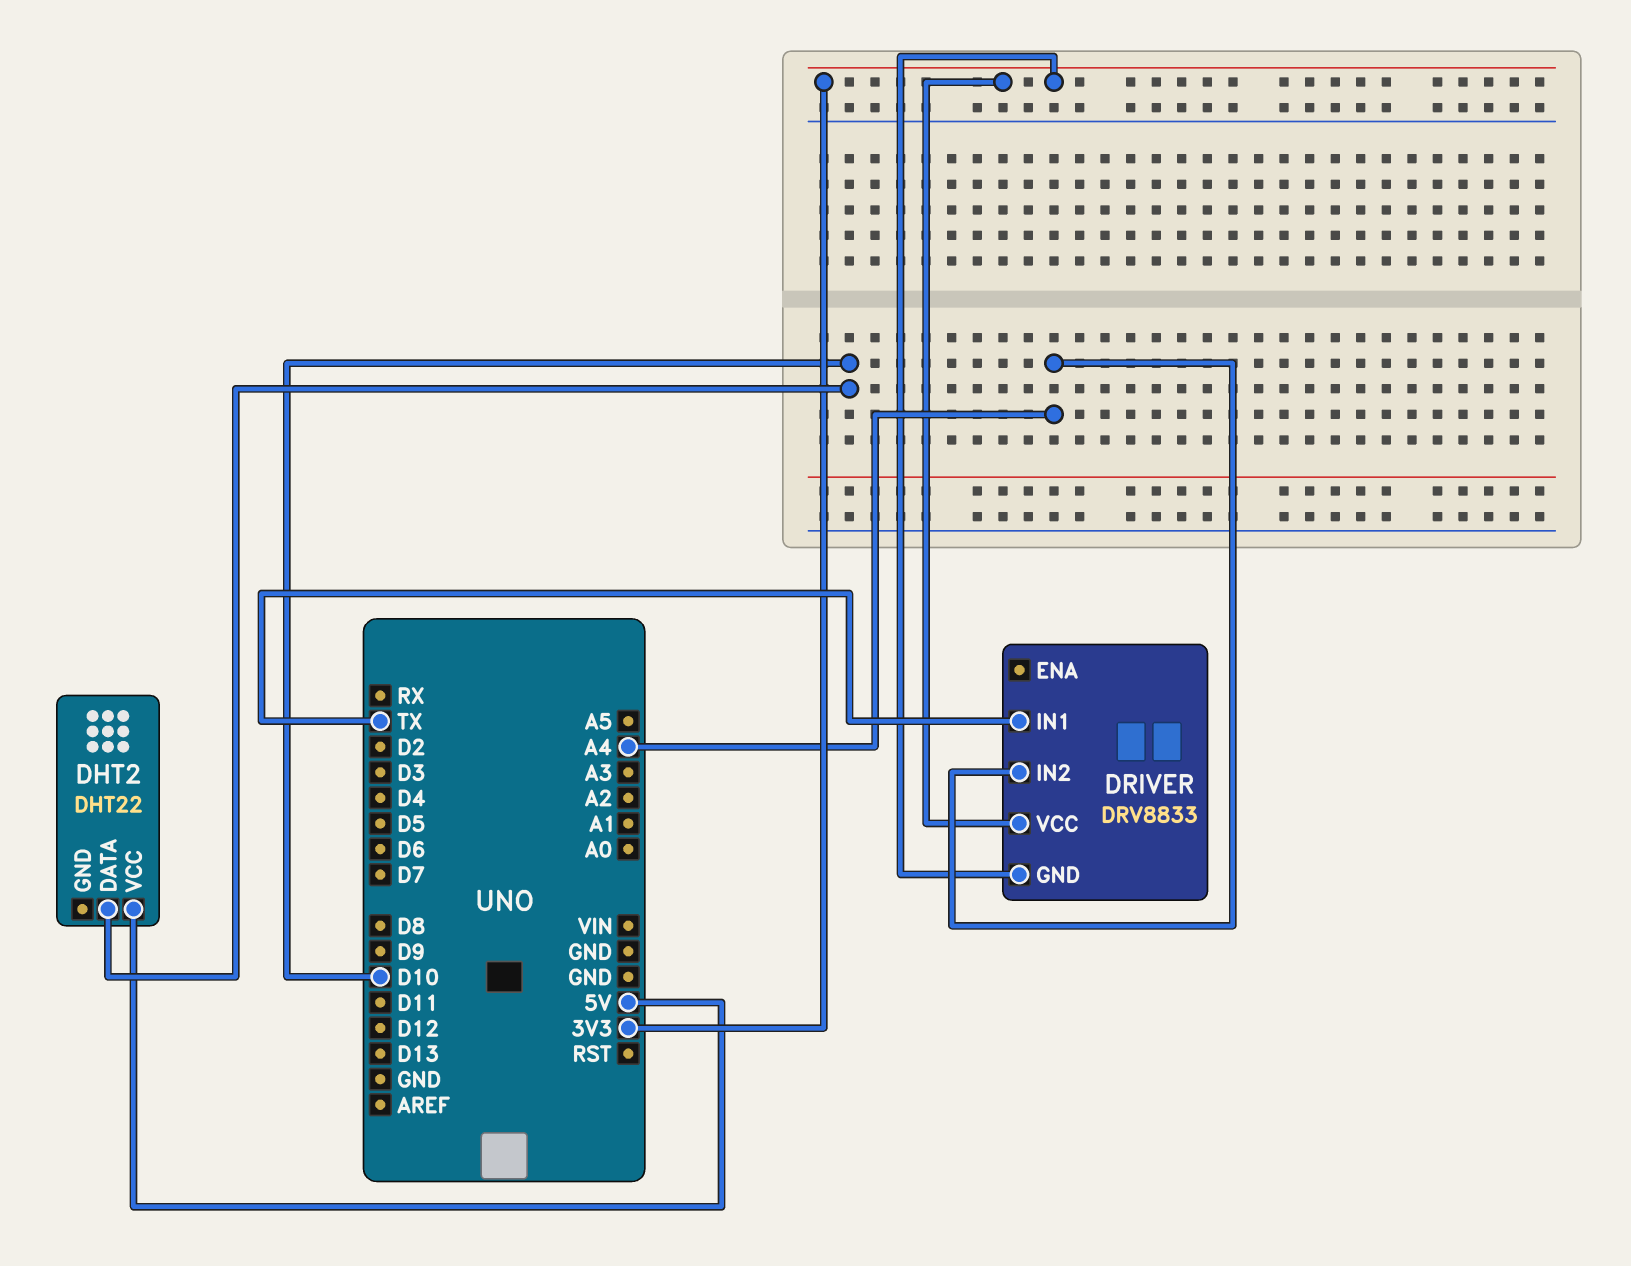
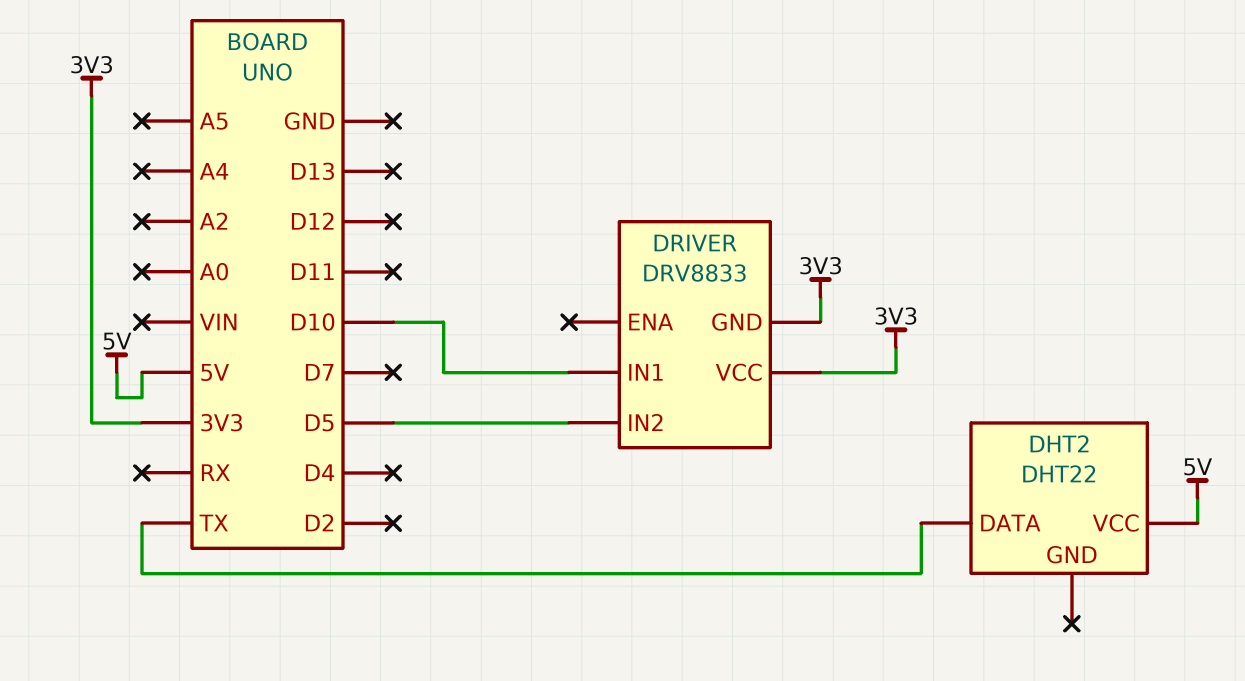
DHT2 pin DATA: D10 -> TX
DRIVER pin IN1: TX -> D10
DRIVER pin IN2: A4 -> D5

